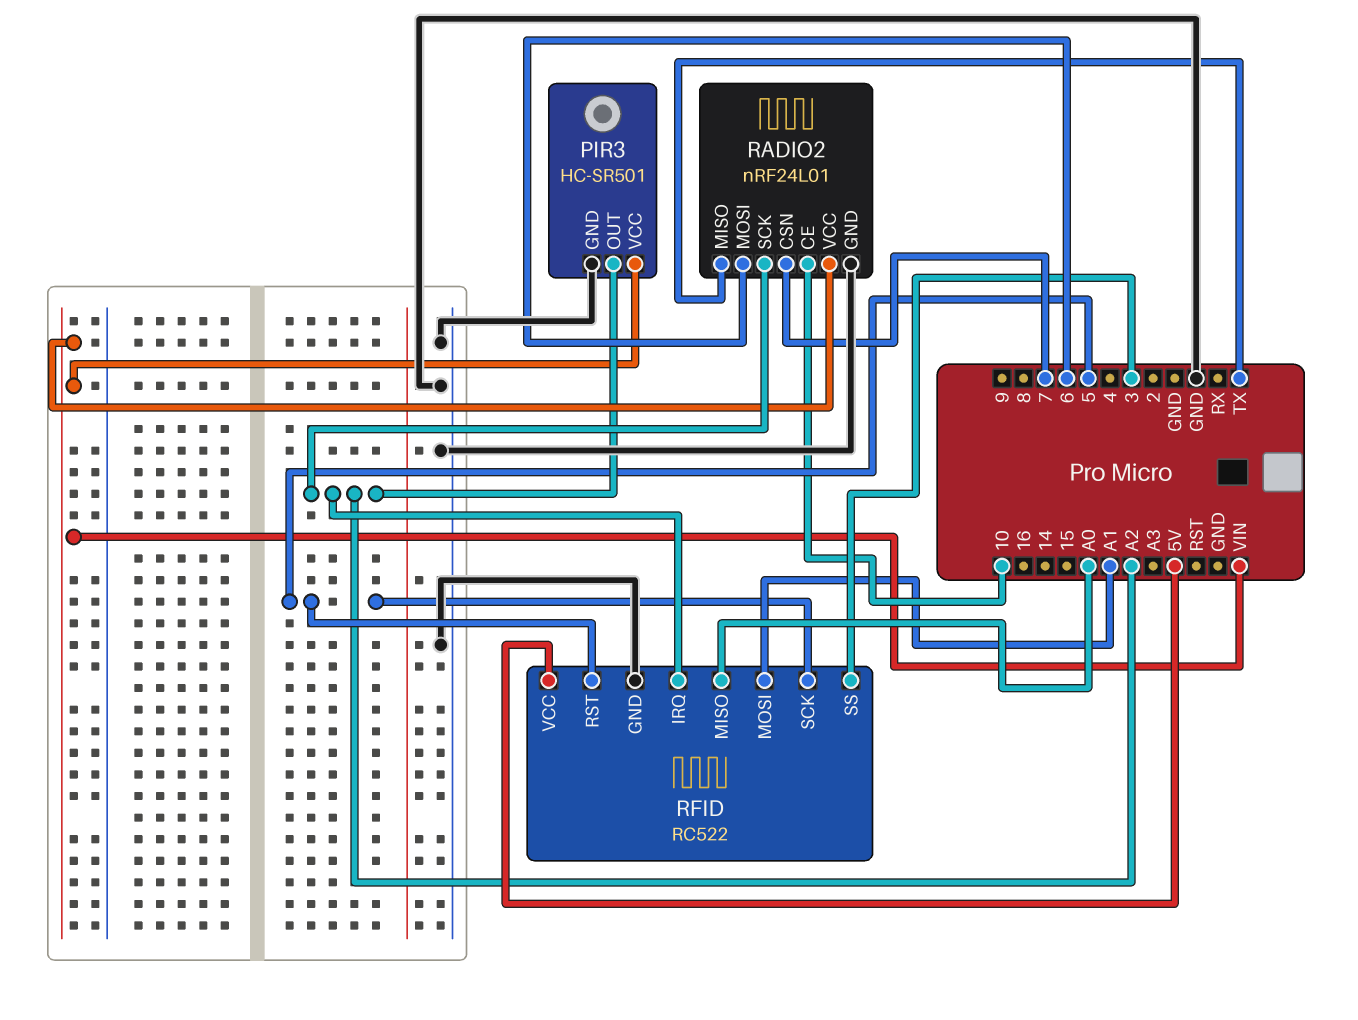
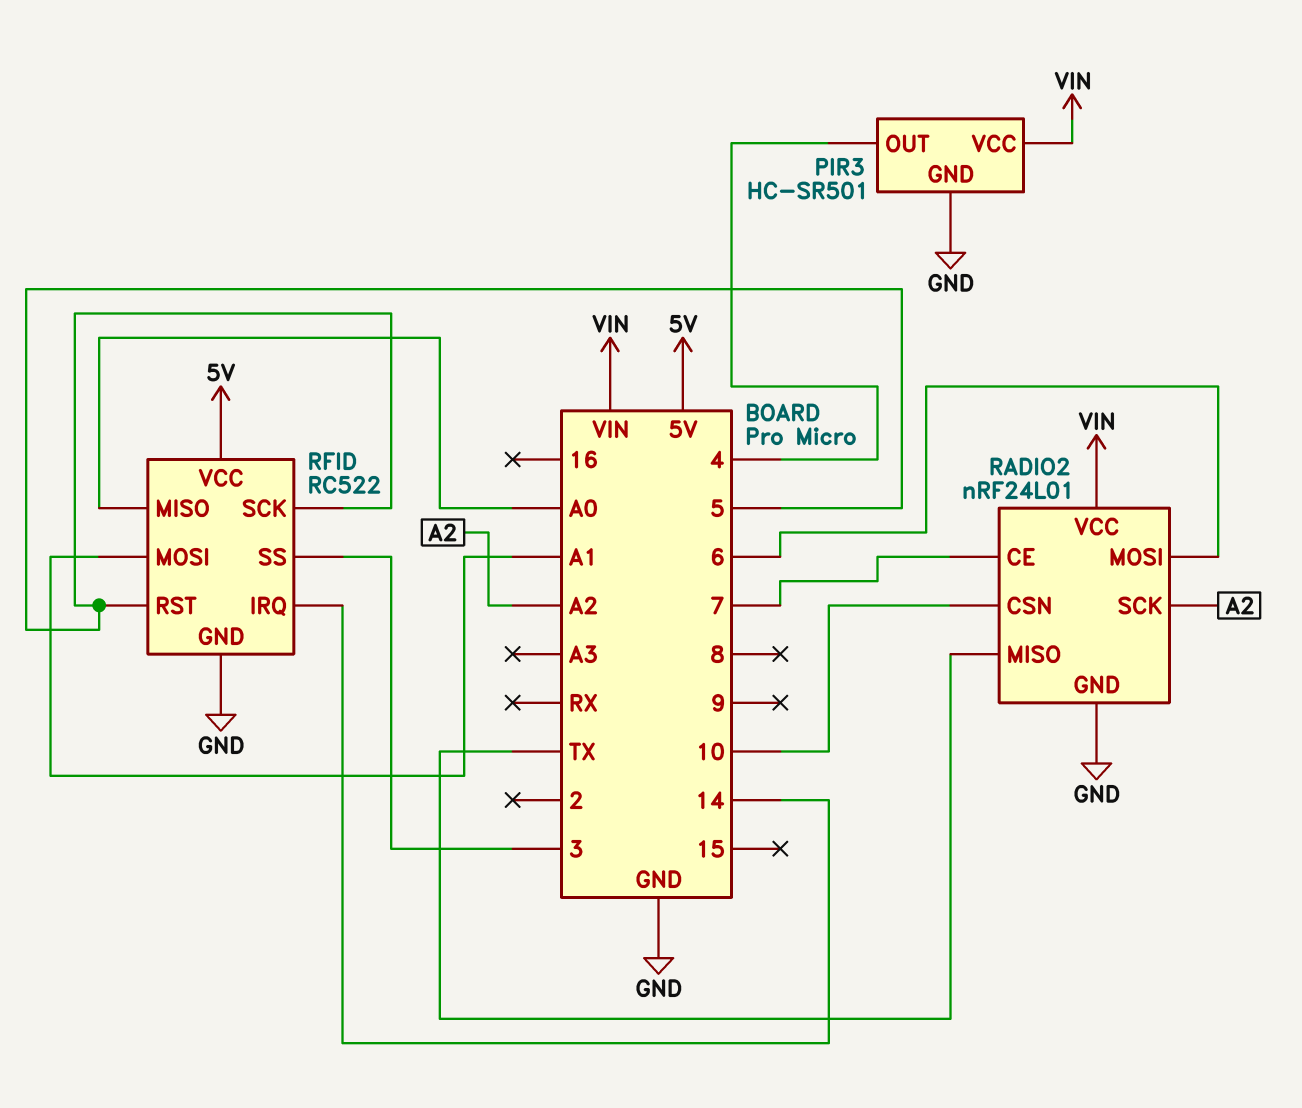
PIR3 pin OUT: A2 -> 4
RADIO2 pin CE: 10 -> 7
RADIO2 pin CSN: 7 -> 10
RFID pin IRQ: A2 -> 14

